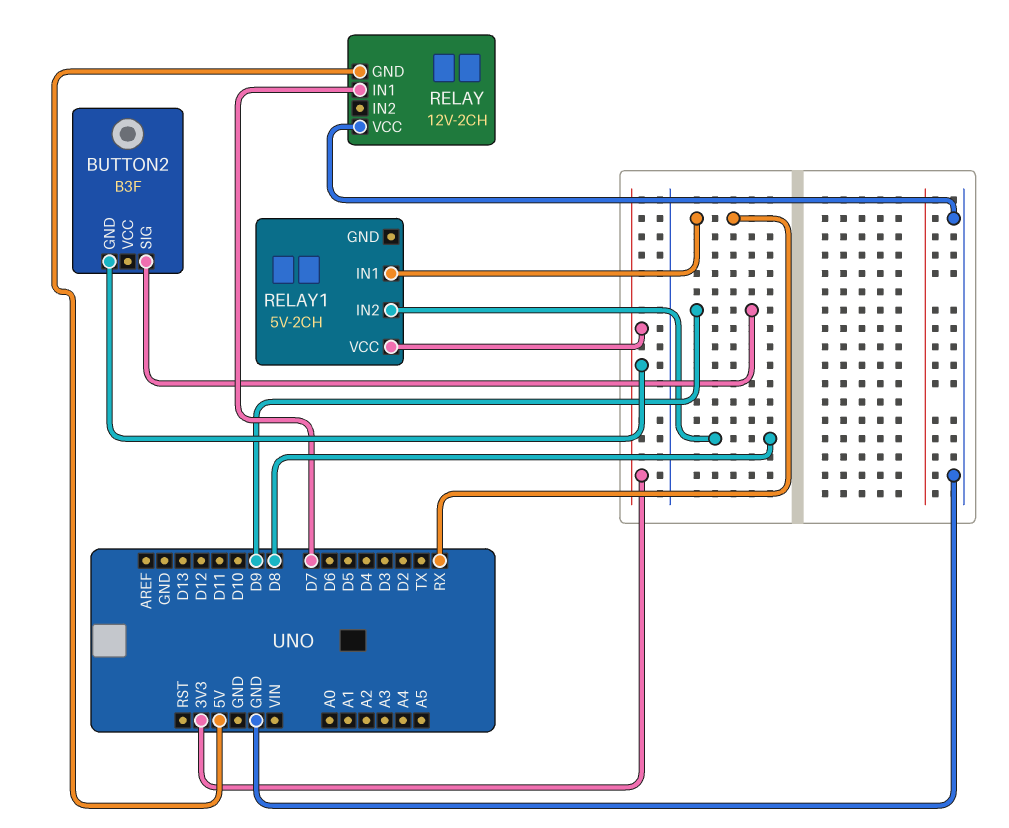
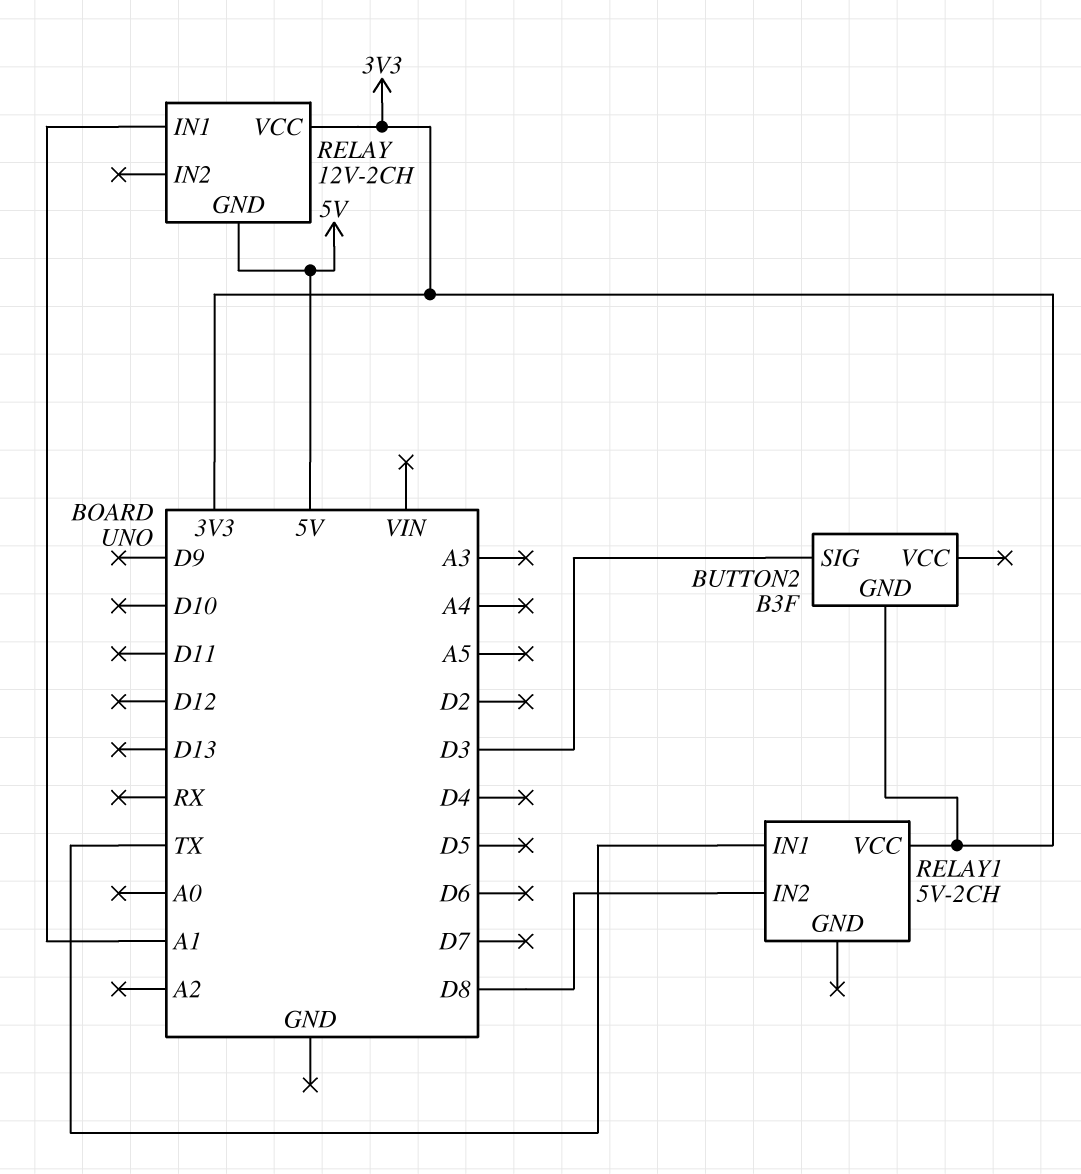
BUTTON2 pin SIG: D9 -> D3
RELAY pin IN1: D7 -> A1
RELAY pin VCC: GND -> 3V3
RELAY1 pin IN1: RX -> TX

